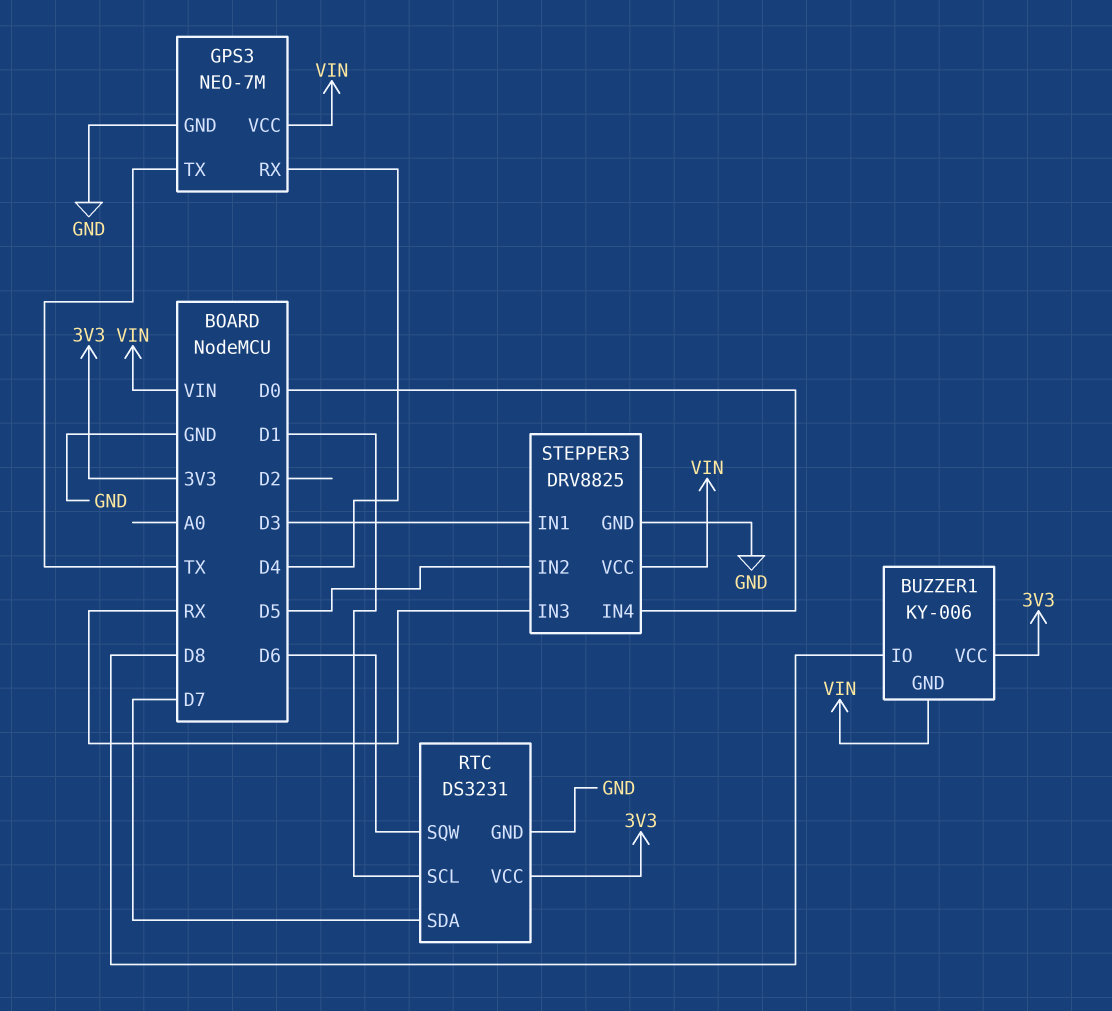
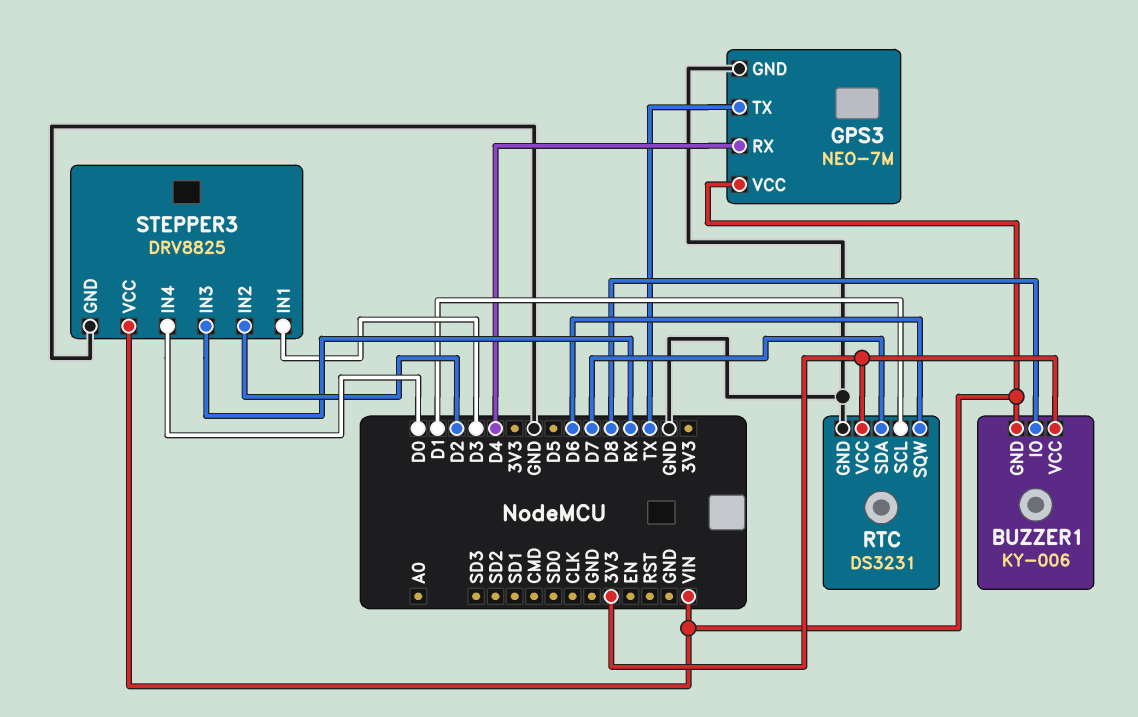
STEPPER3 pin IN2: D5 -> D2

